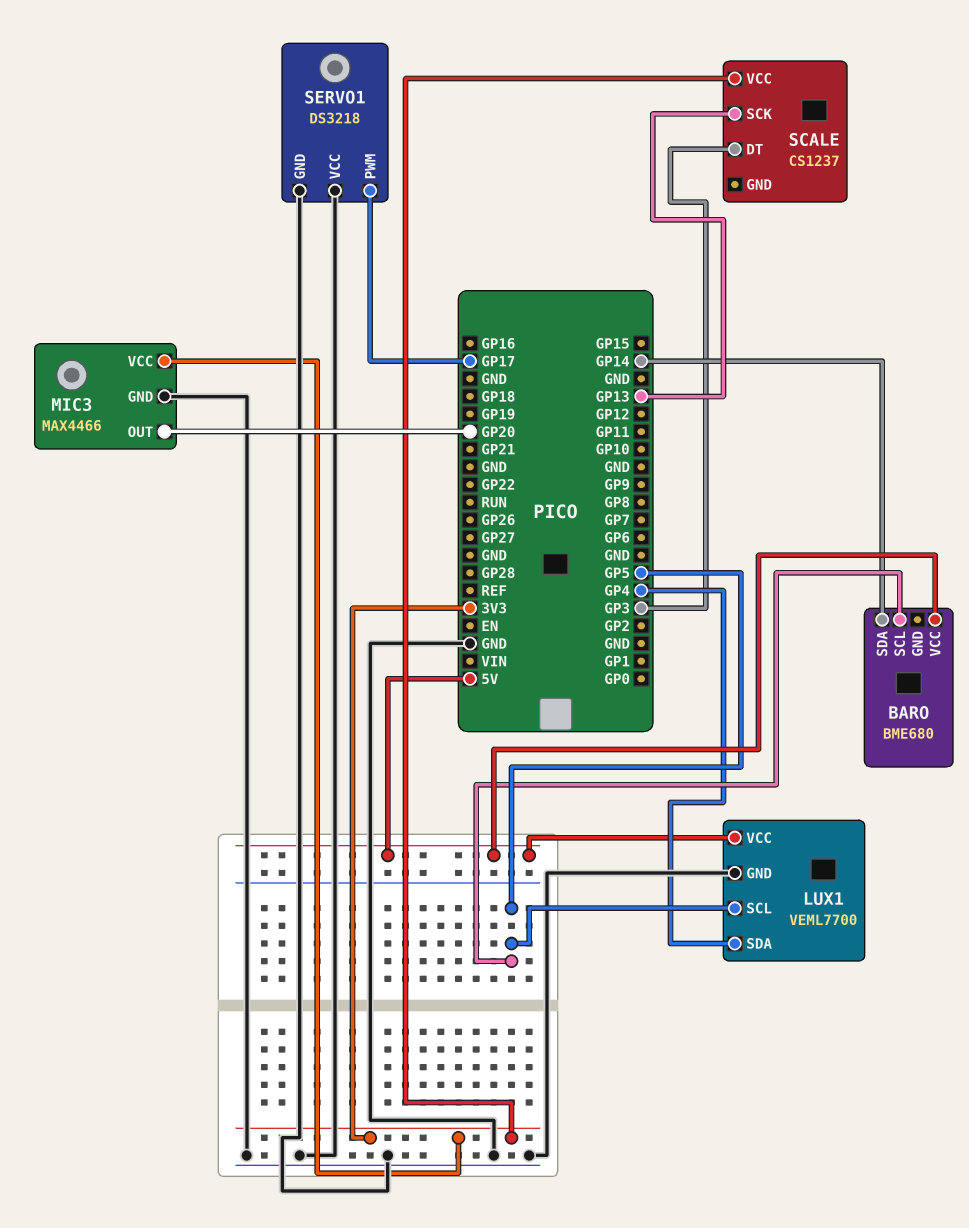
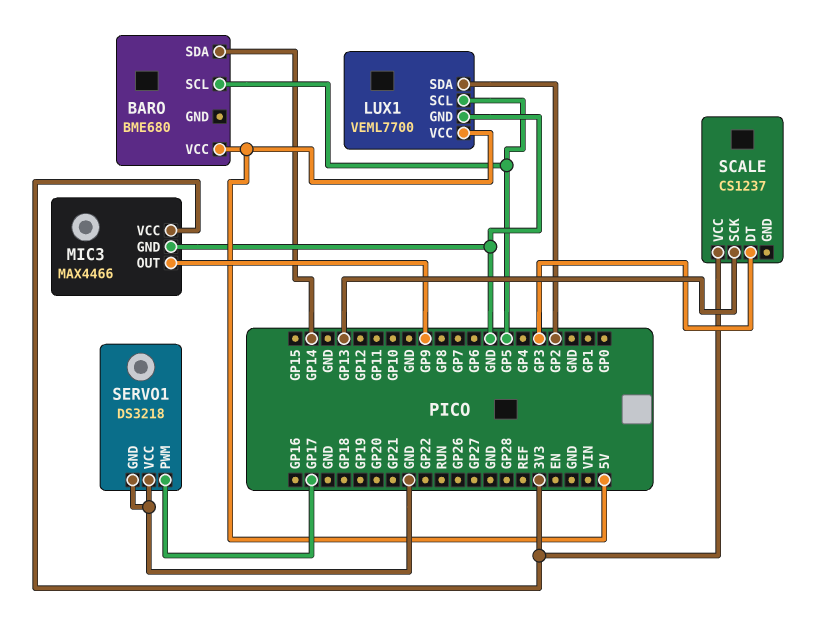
LUX1 pin SDA: GP4 -> GP2
MIC3 pin OUT: GP20 -> GP9

